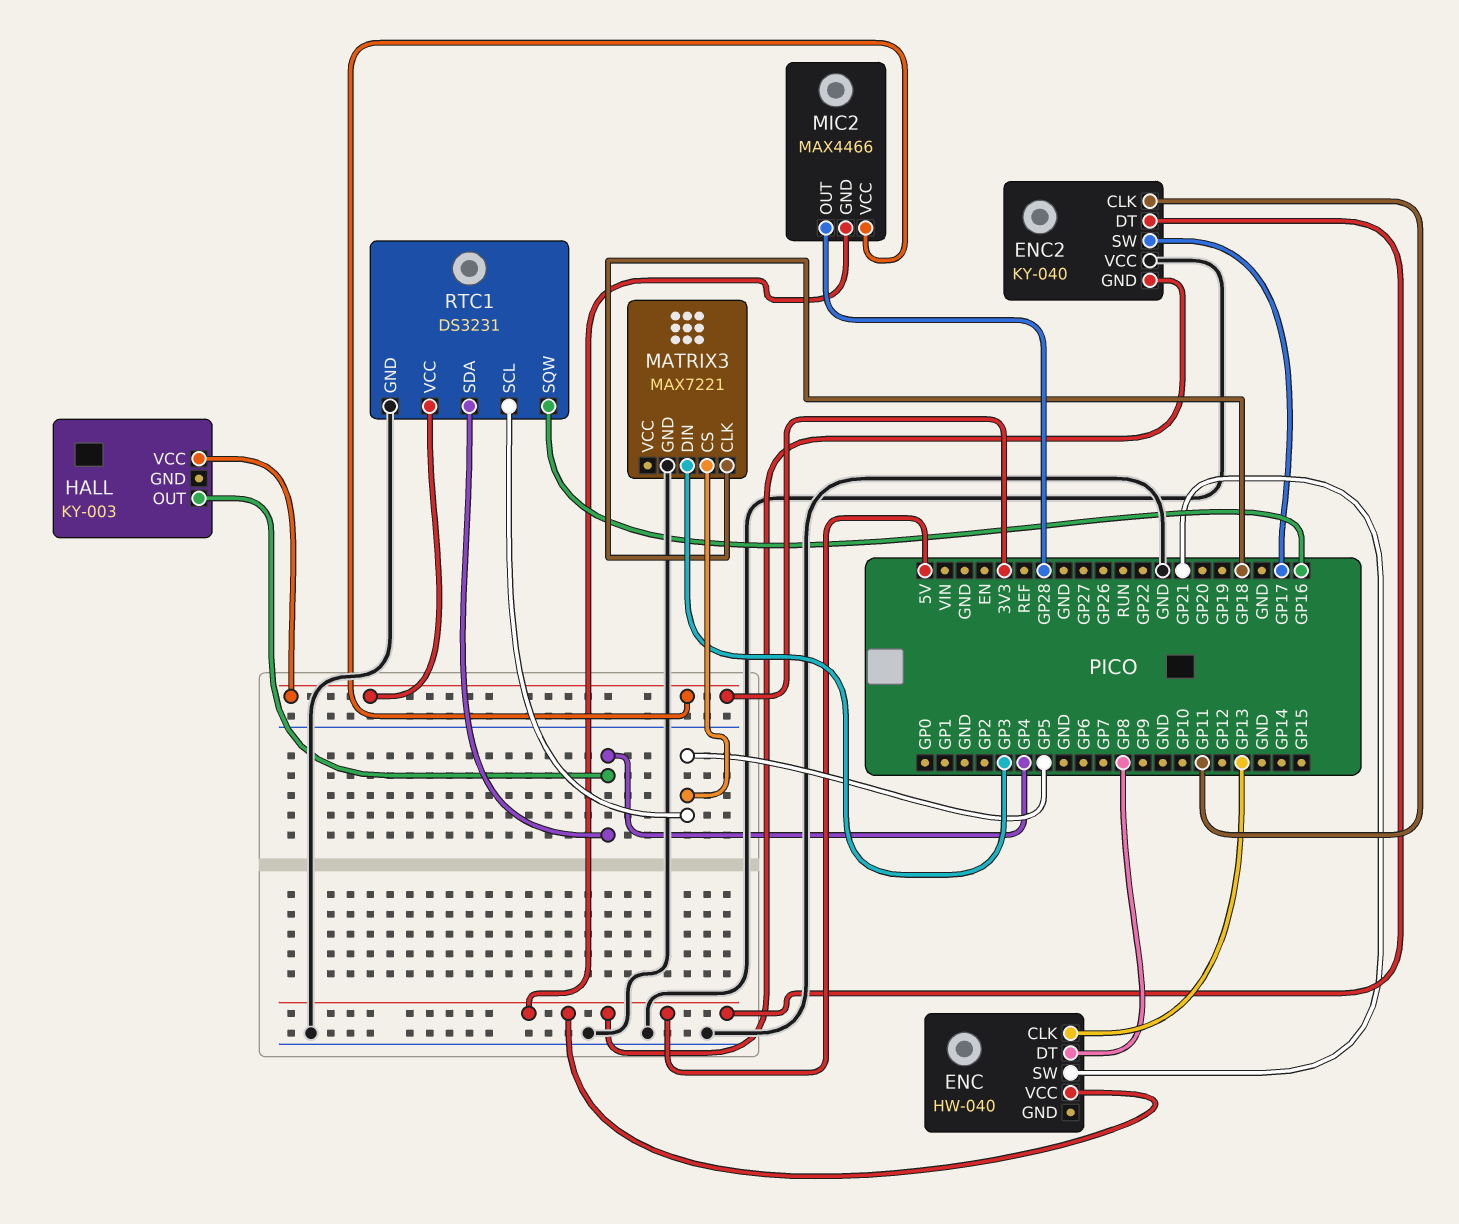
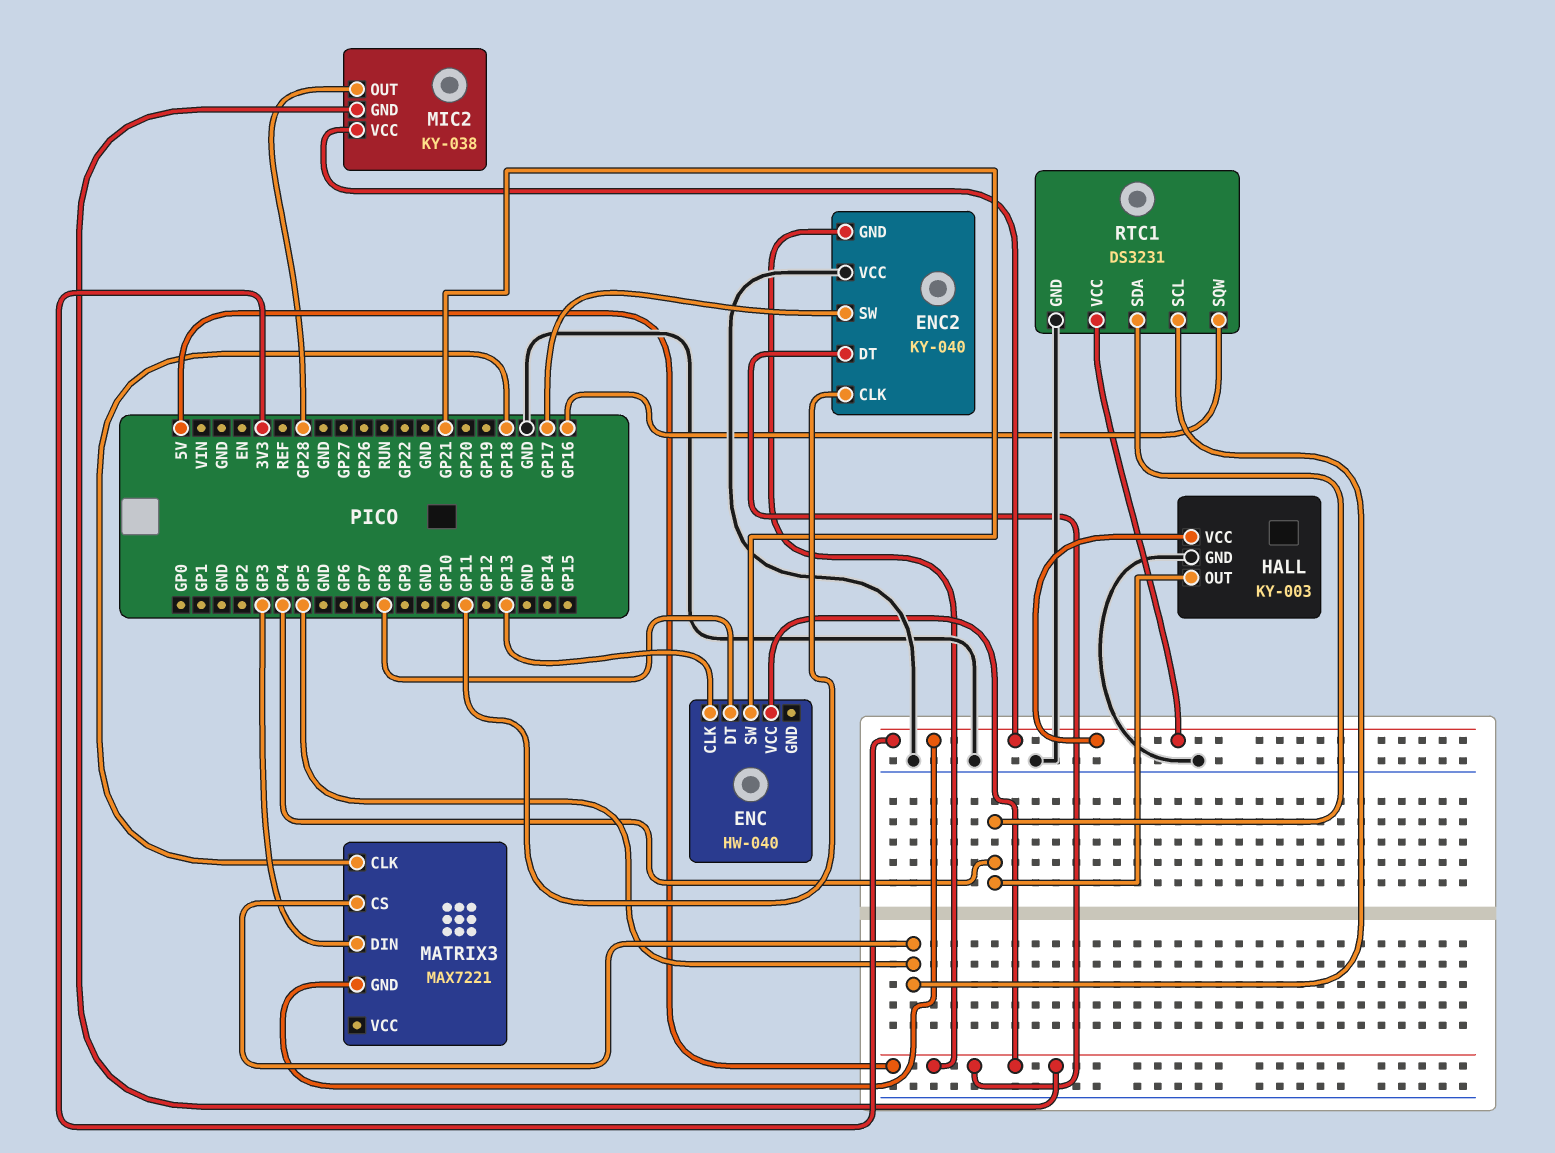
HALL pin GND: none -> GND
MATRIX3 pin GND: GND -> 3V3
MIC2: MAX4466 -> KY-038

